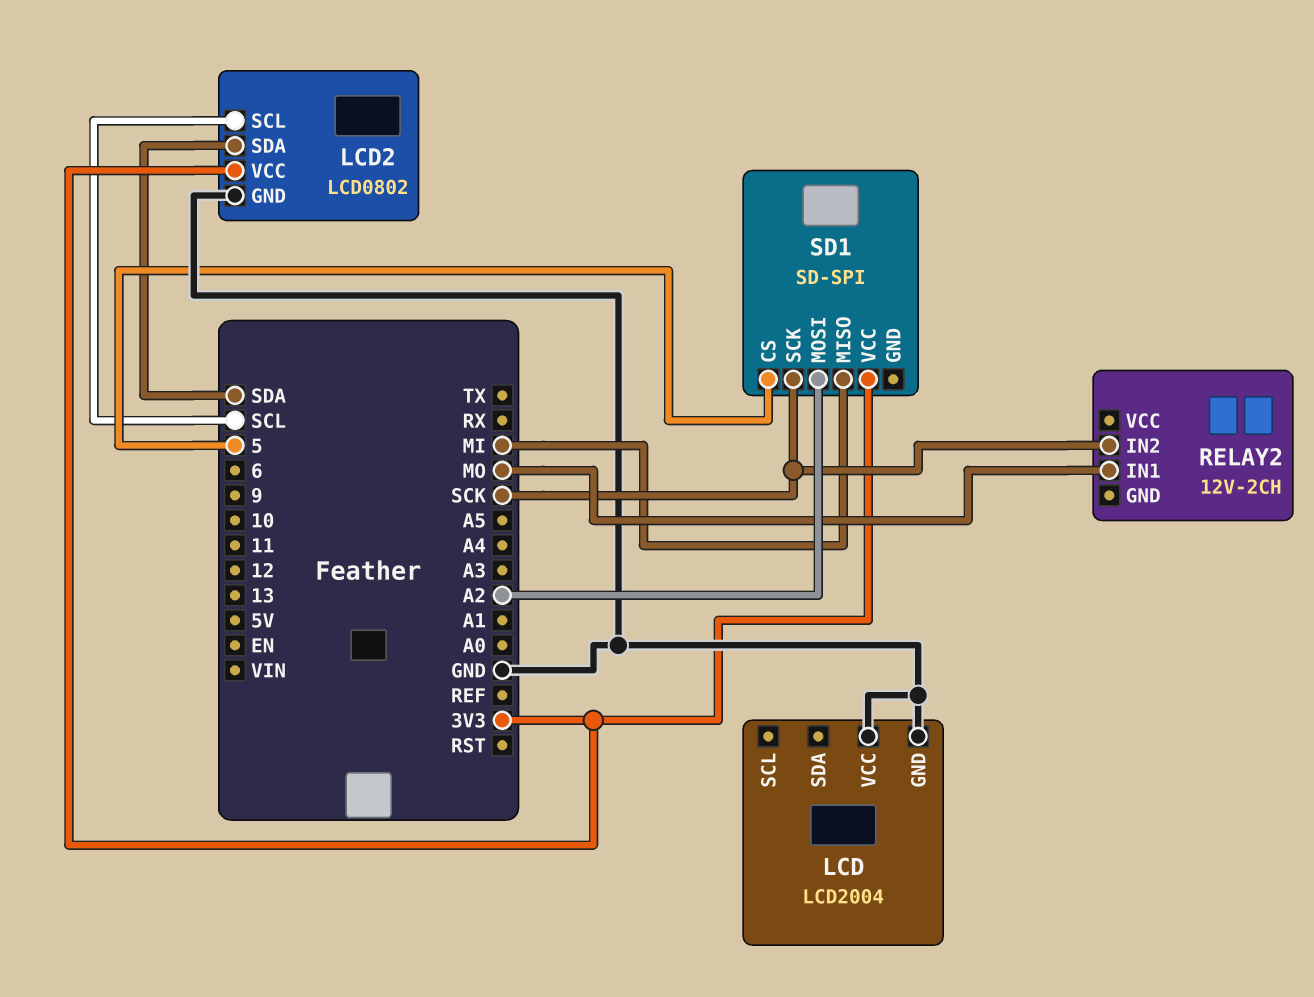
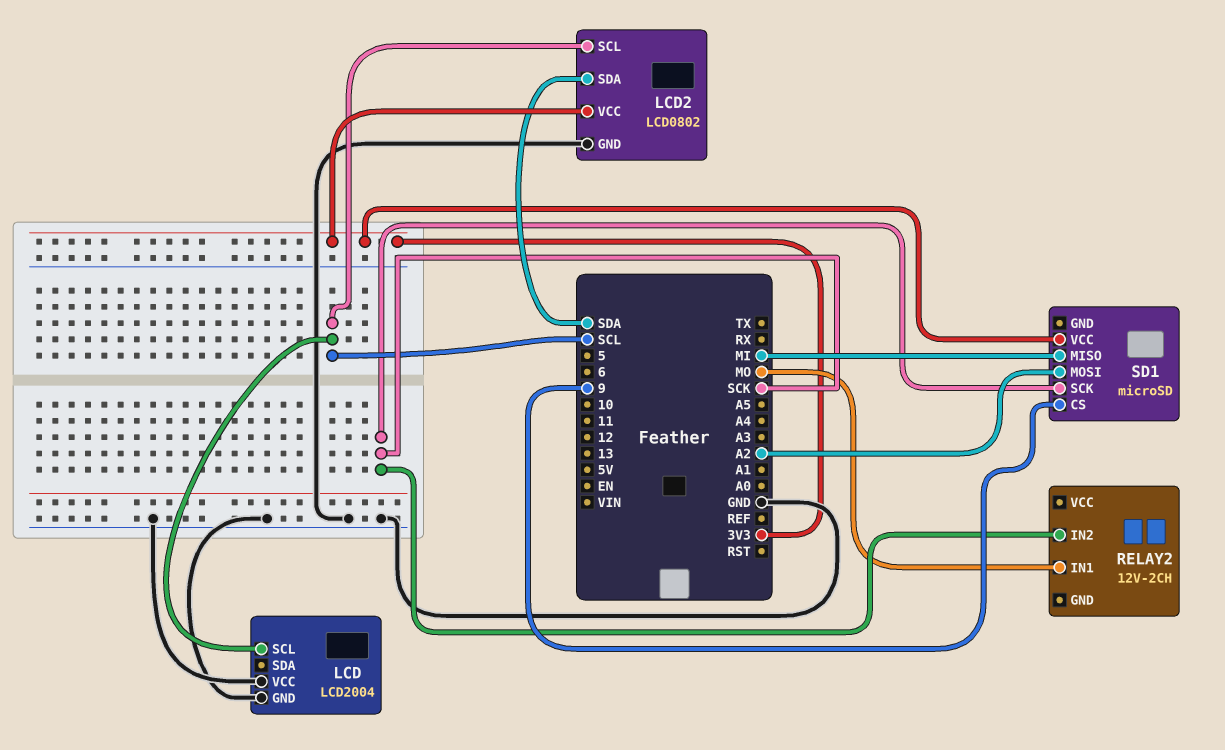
LCD pin SCL: none -> SCL
SD1: SD-SPI -> microSD
SD1 pin CS: 5 -> 9

